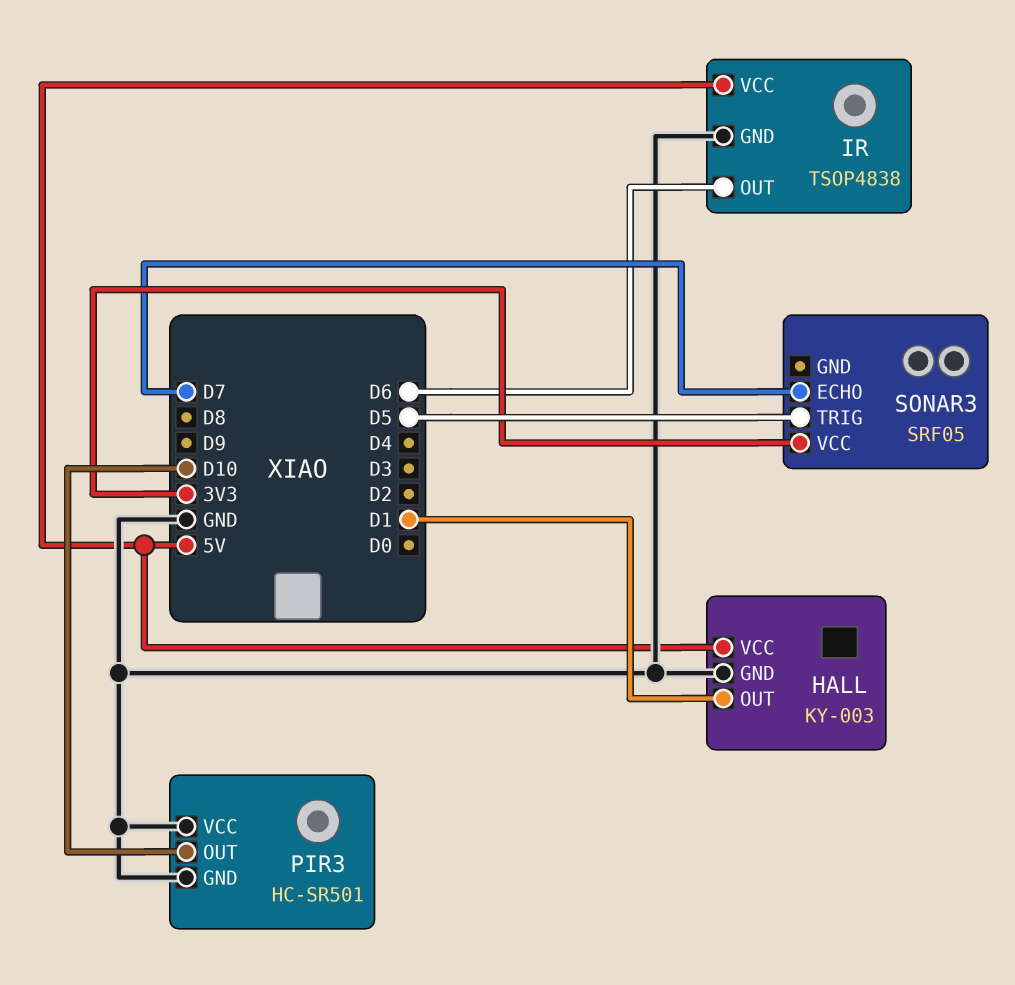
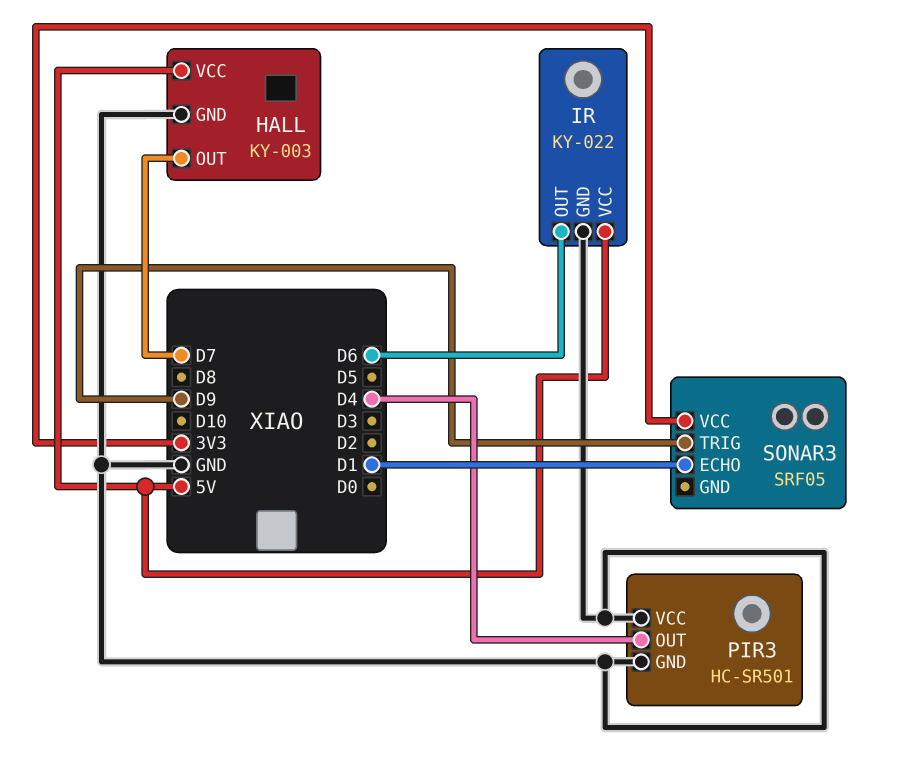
HALL pin OUT: D1 -> D7
IR: TSOP4838 -> KY-022
PIR3 pin OUT: D10 -> D4
SONAR3 pin ECHO: D7 -> D1
SONAR3 pin TRIG: D5 -> D9

